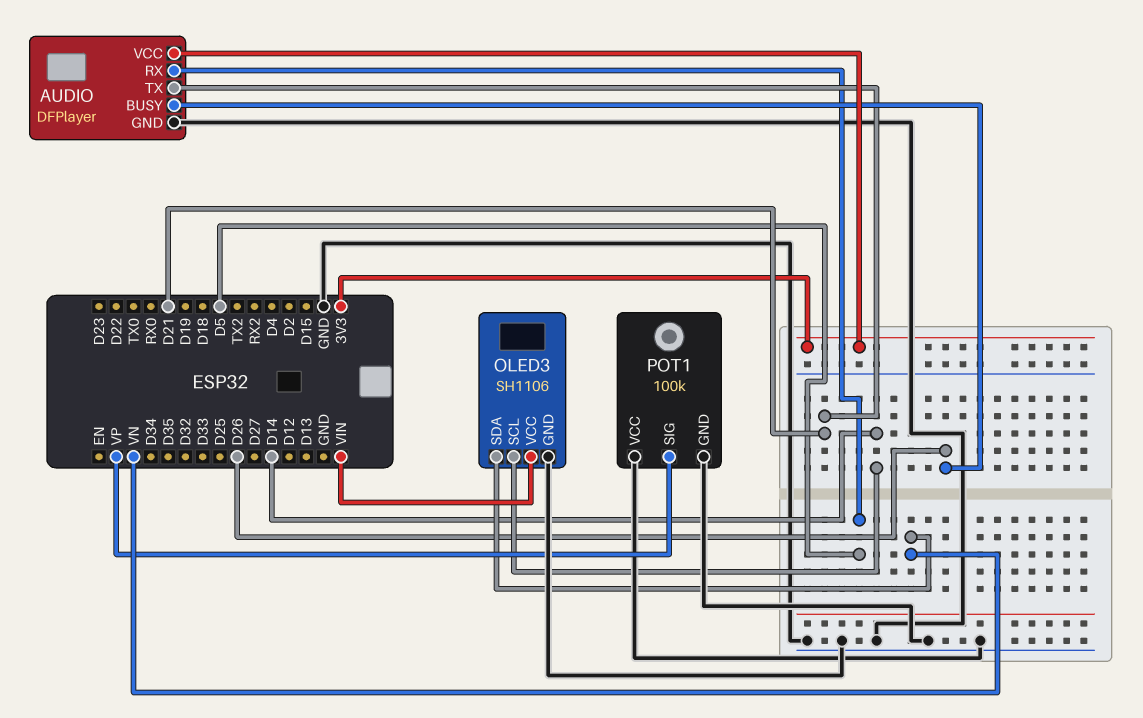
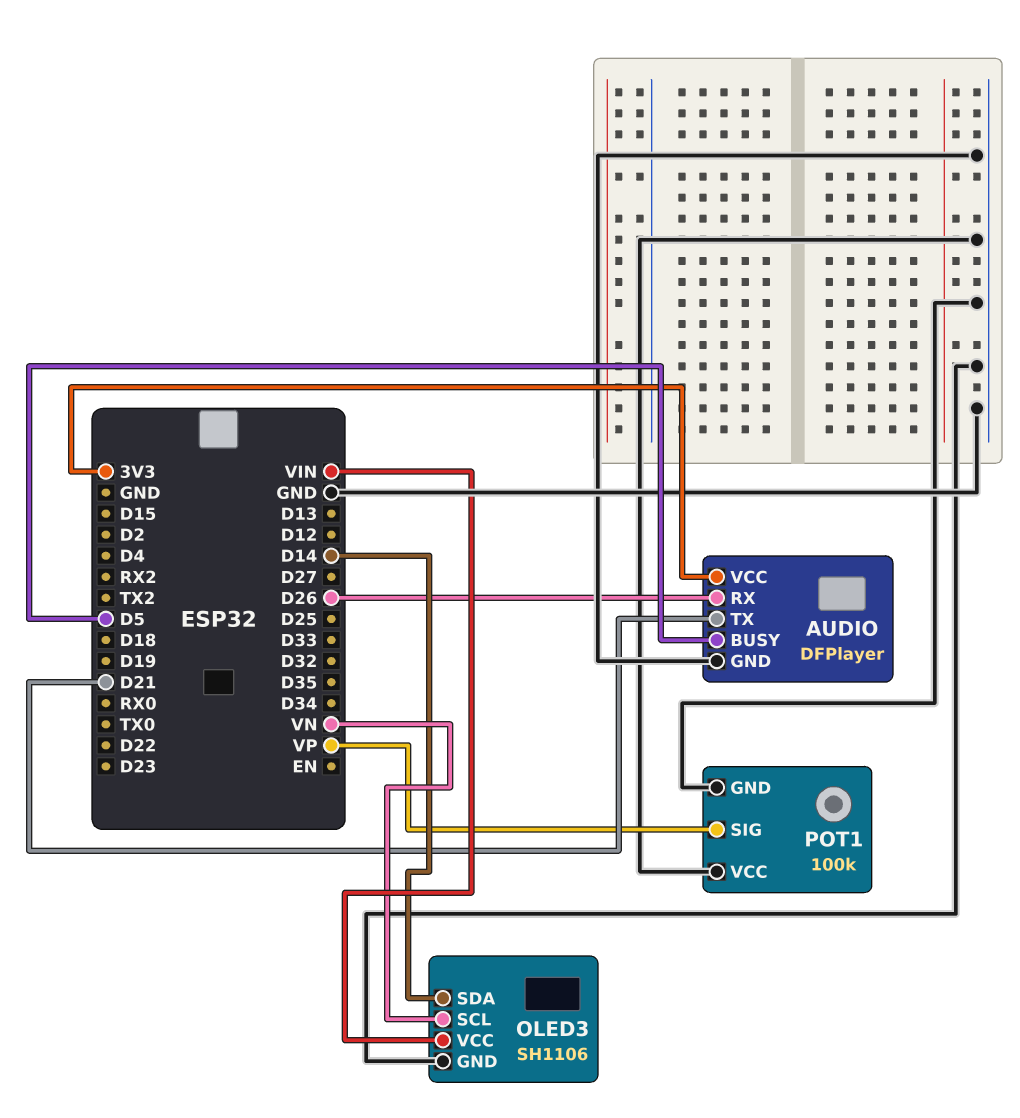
AUDIO pin BUSY: D26 -> D5
AUDIO pin RX: D5 -> D26
OLED3 pin SCL: D14 -> VN
OLED3 pin SDA: VN -> D14

